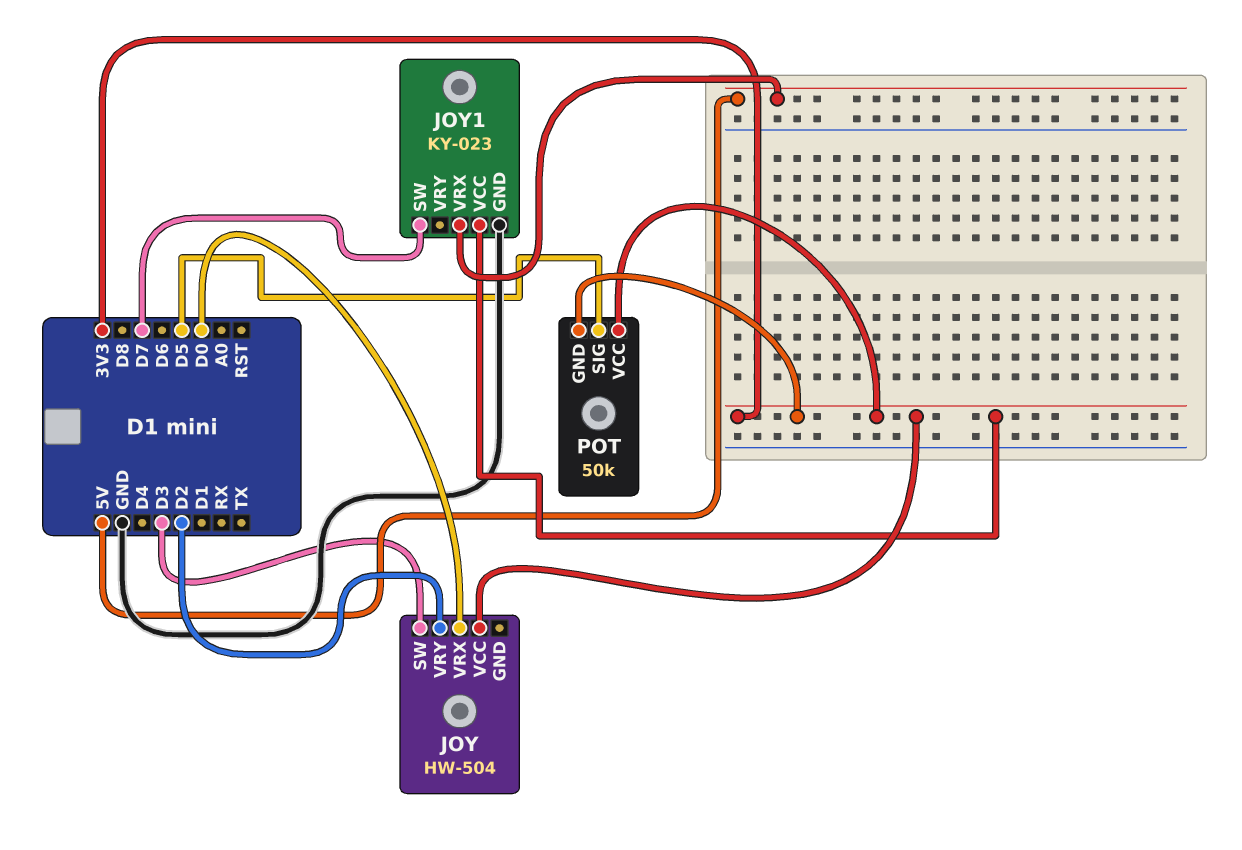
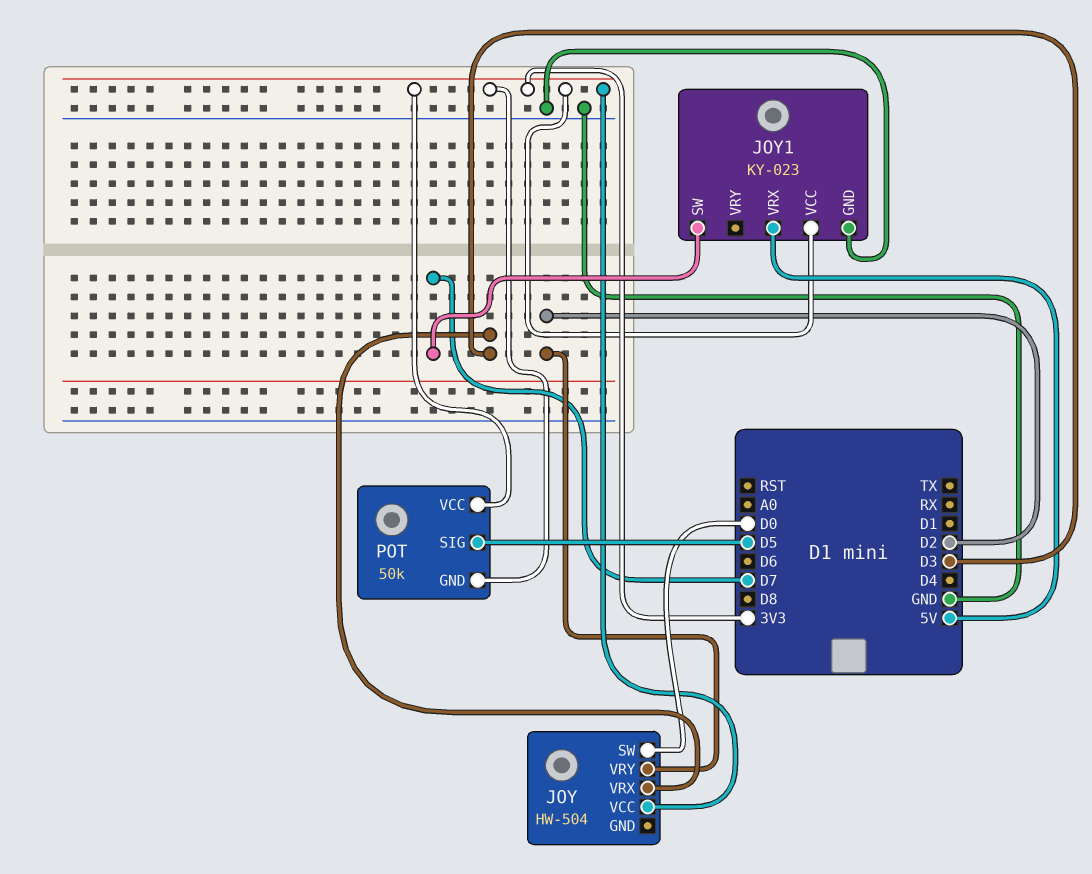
JOY pin SW: D3 -> D0
JOY pin VRX: D0 -> D3

